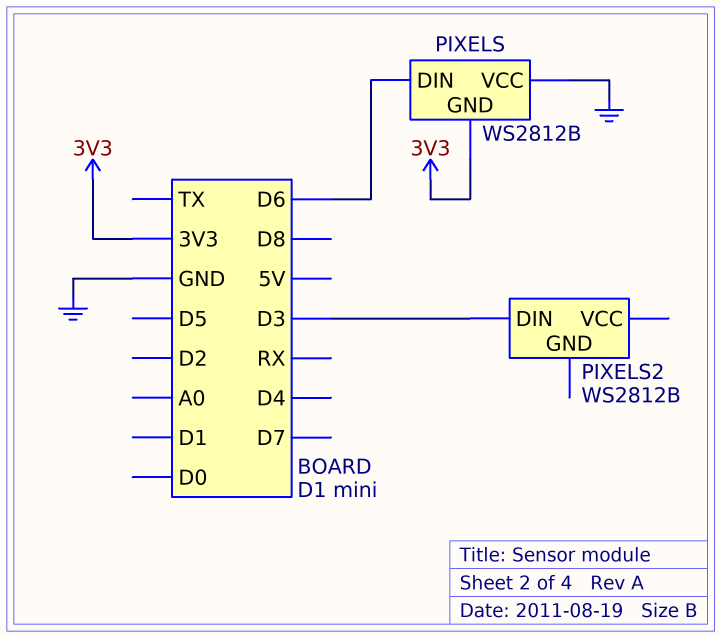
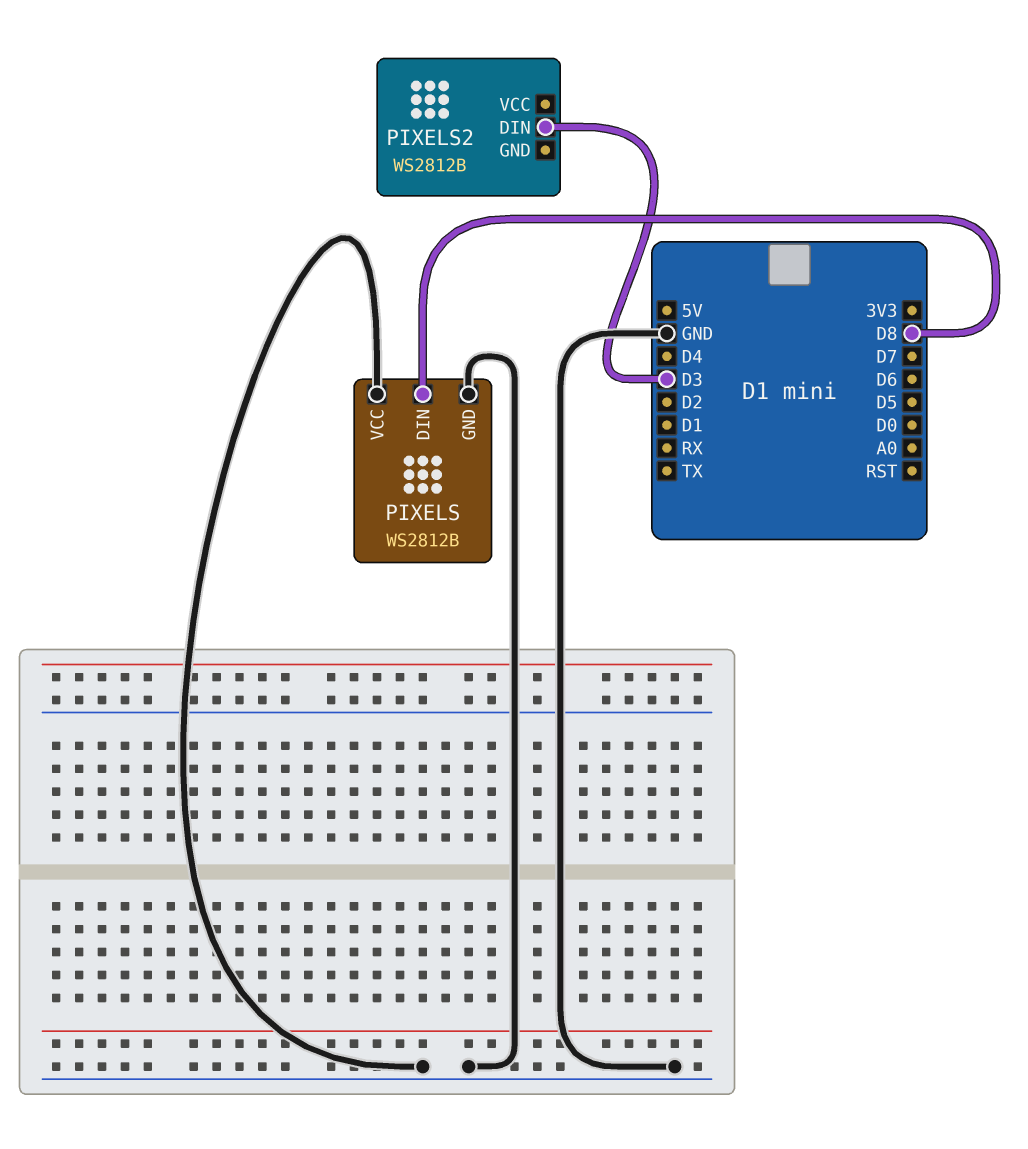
PIXELS pin DIN: D6 -> D8
PIXELS pin GND: 3V3 -> GND

